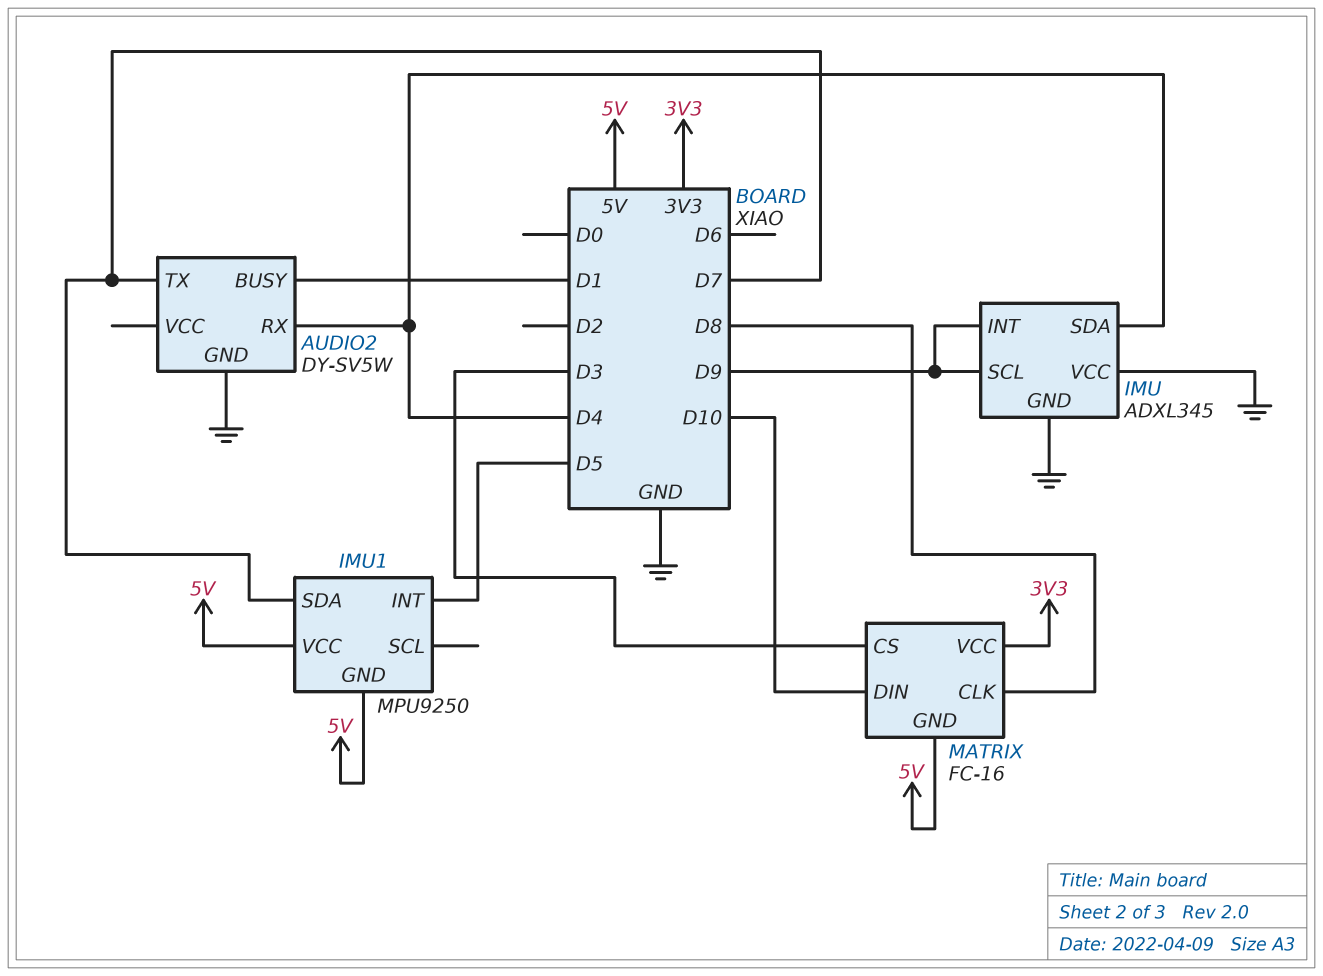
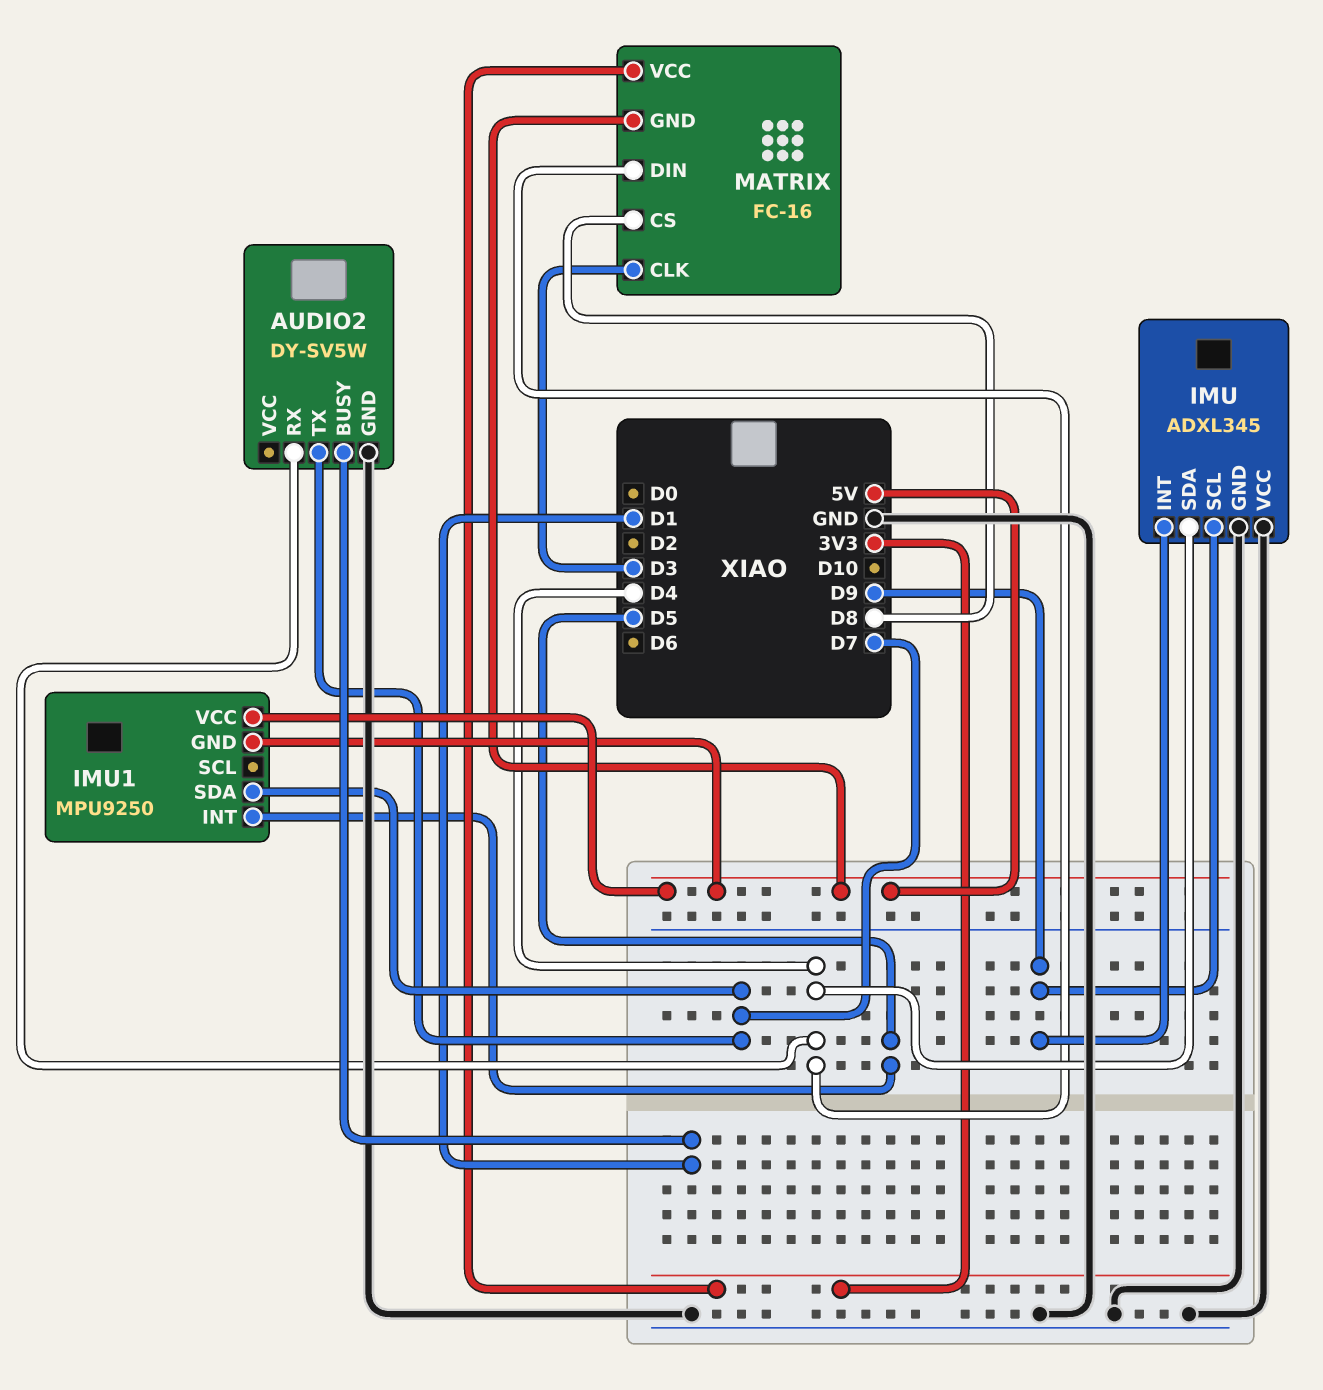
MATRIX pin CLK: D8 -> D3
MATRIX pin CS: D3 -> D8
MATRIX pin DIN: D10 -> D4

